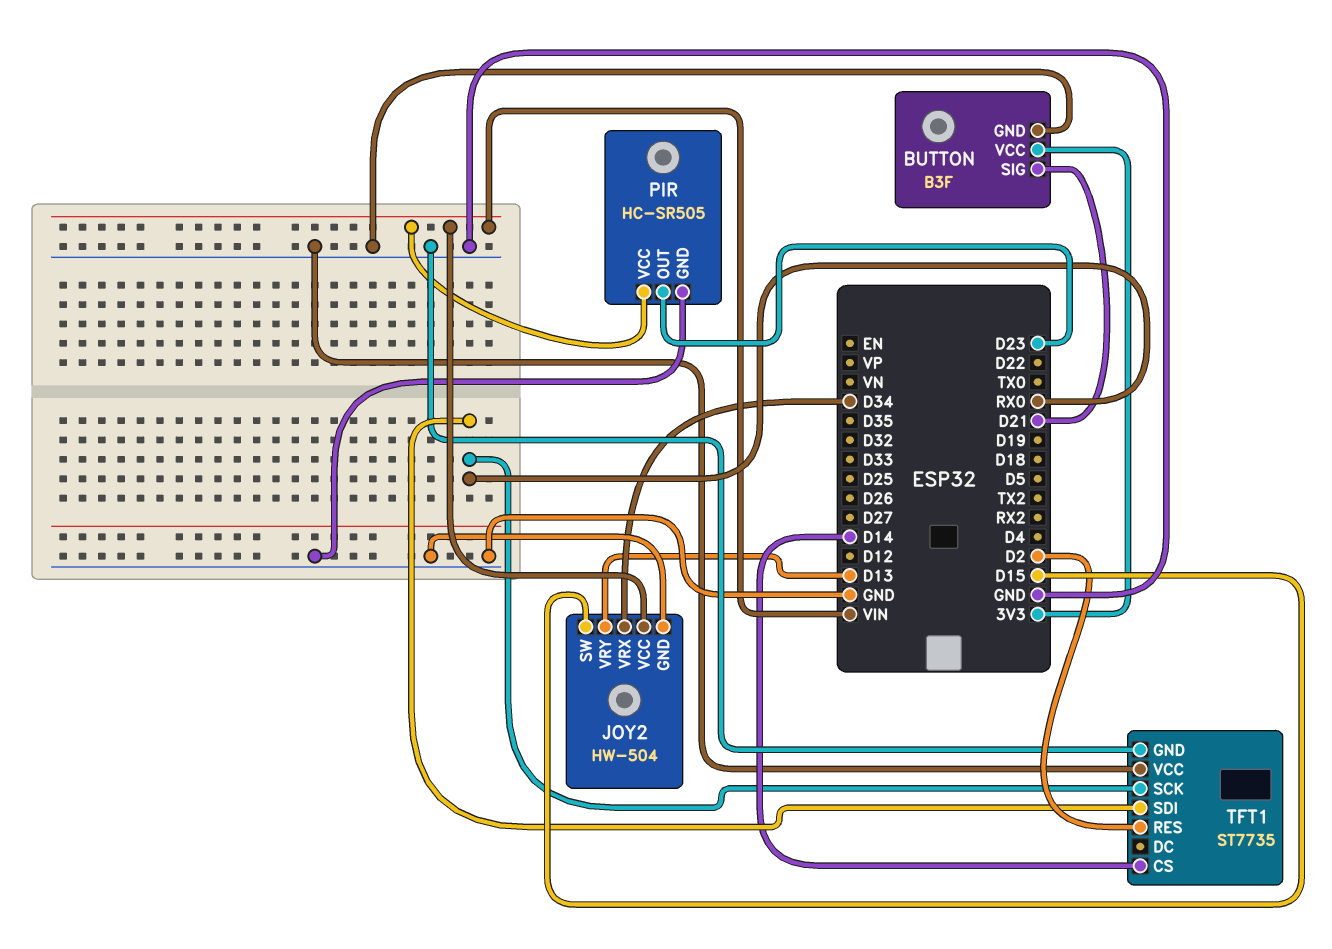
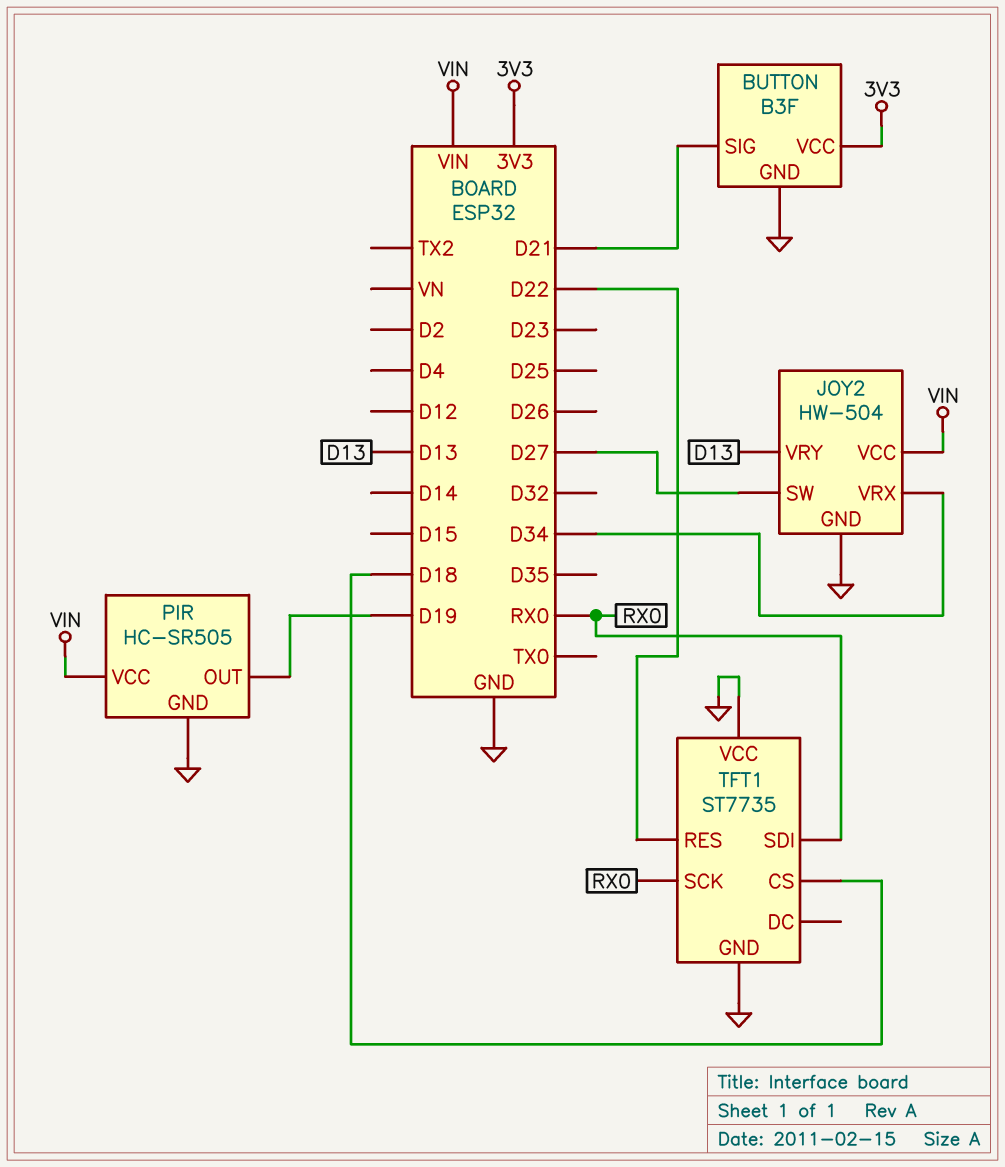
JOY2 pin SW: D15 -> D27
PIR pin OUT: D23 -> D19
TFT1 pin CS: D14 -> D18
TFT1 pin RES: D2 -> D22

